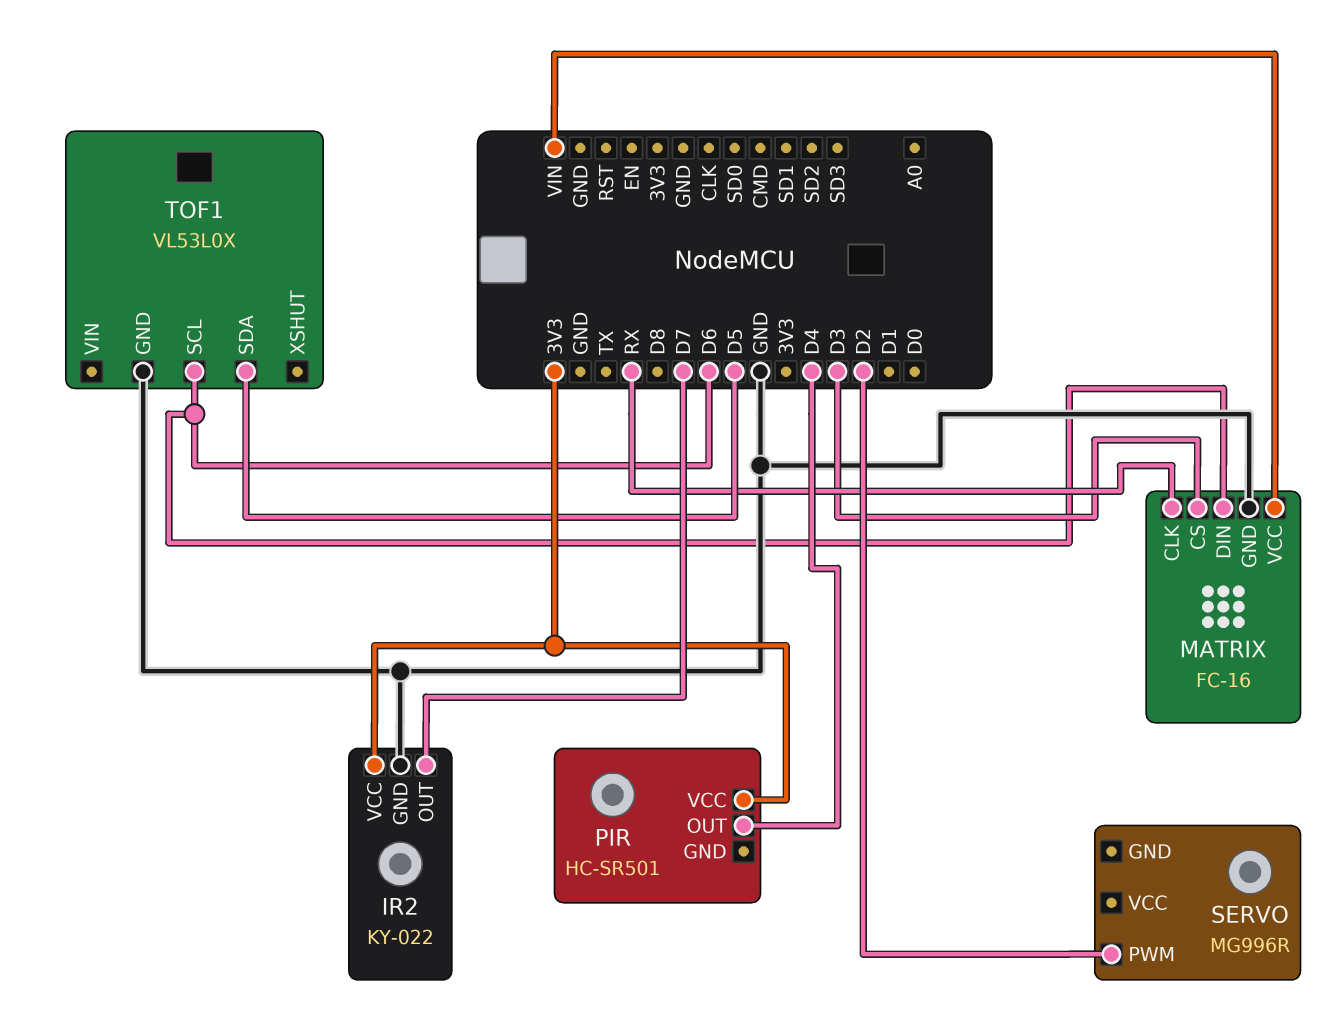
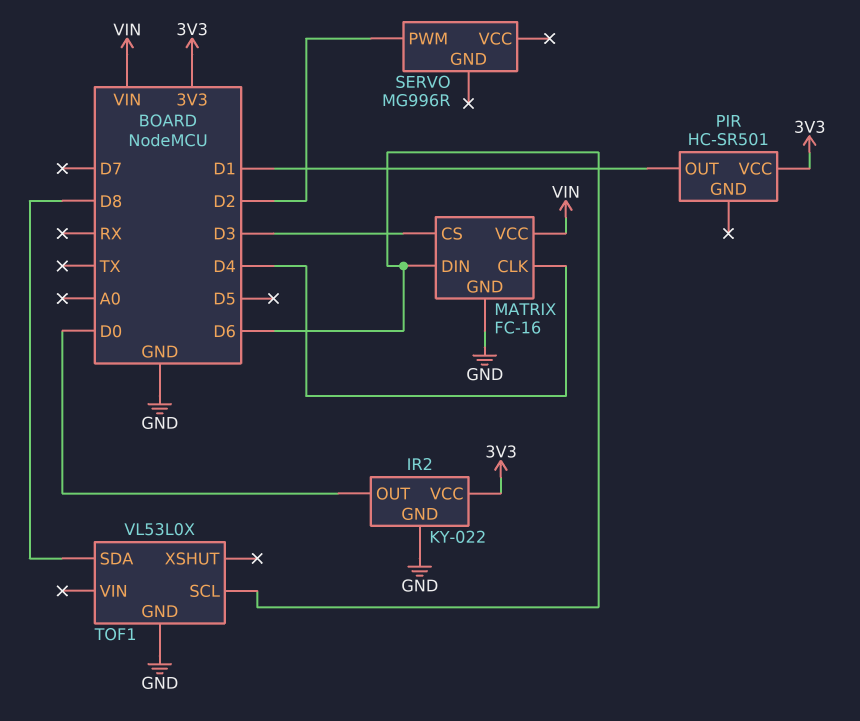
IR2 pin OUT: D7 -> D0
MATRIX pin CLK: RX -> D4
PIR pin OUT: D4 -> D1
TOF1 pin SDA: D5 -> D8

